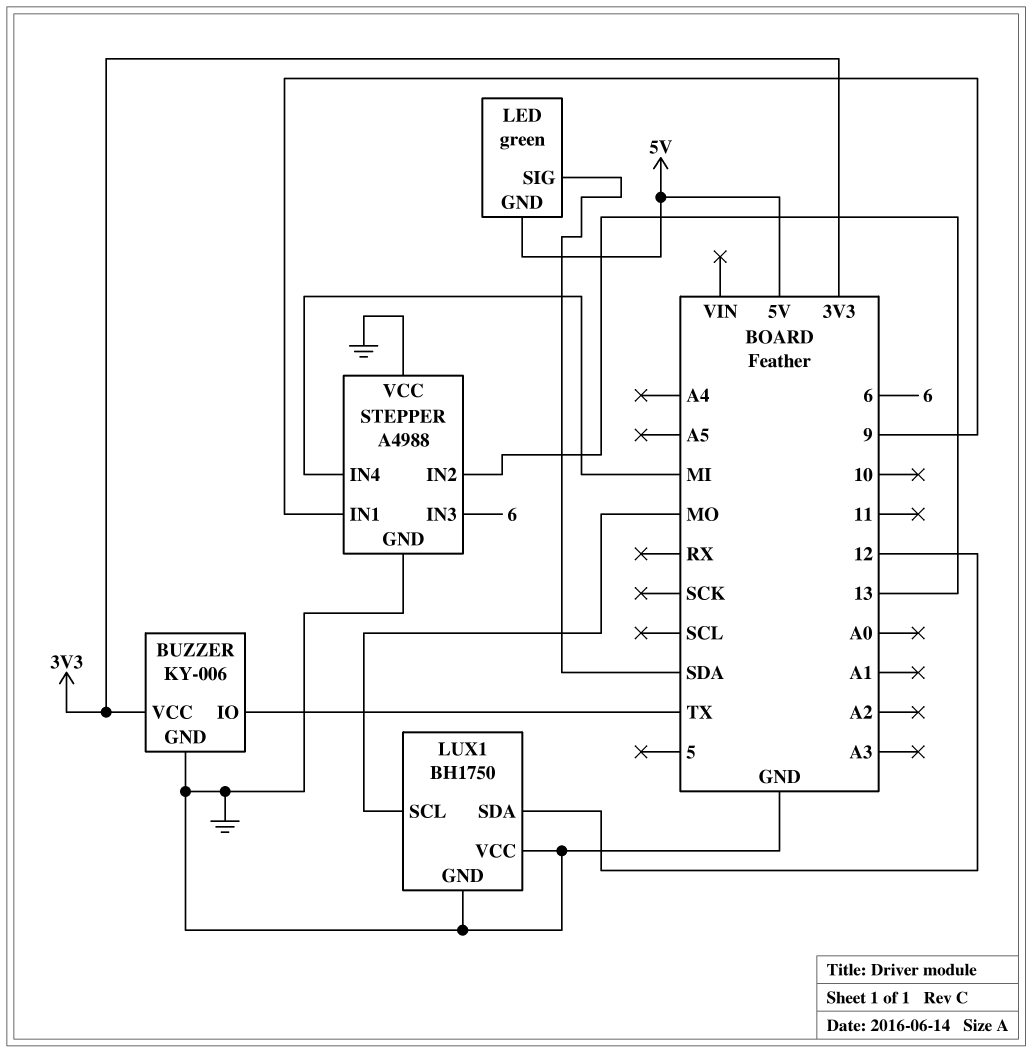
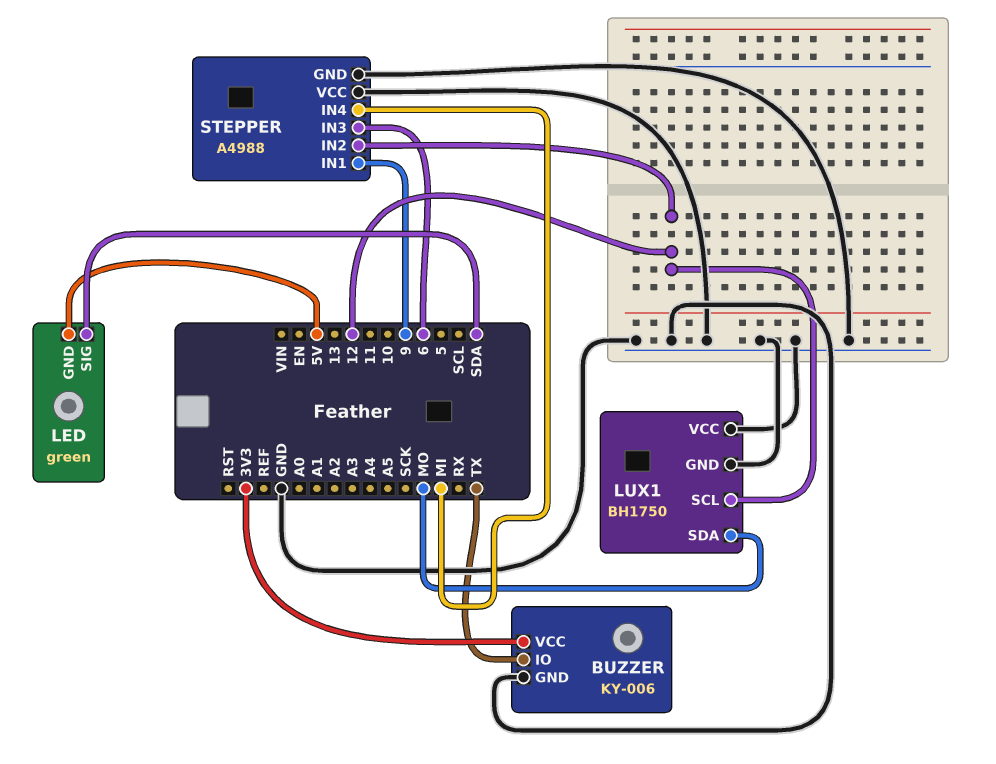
LUX1 pin SCL: MO -> 12
LUX1 pin SDA: 12 -> MO
STEPPER pin IN2: 13 -> 12

